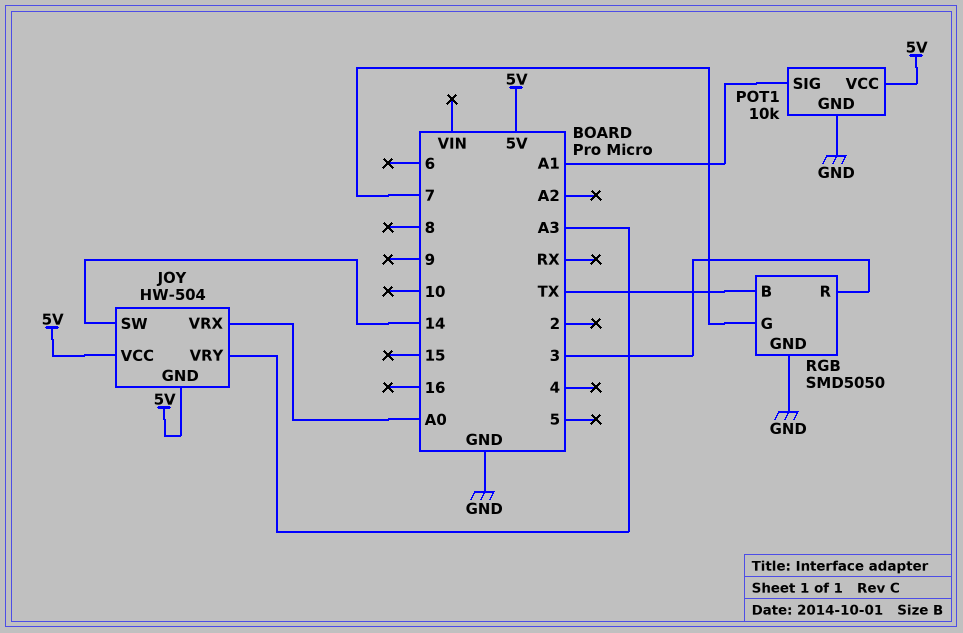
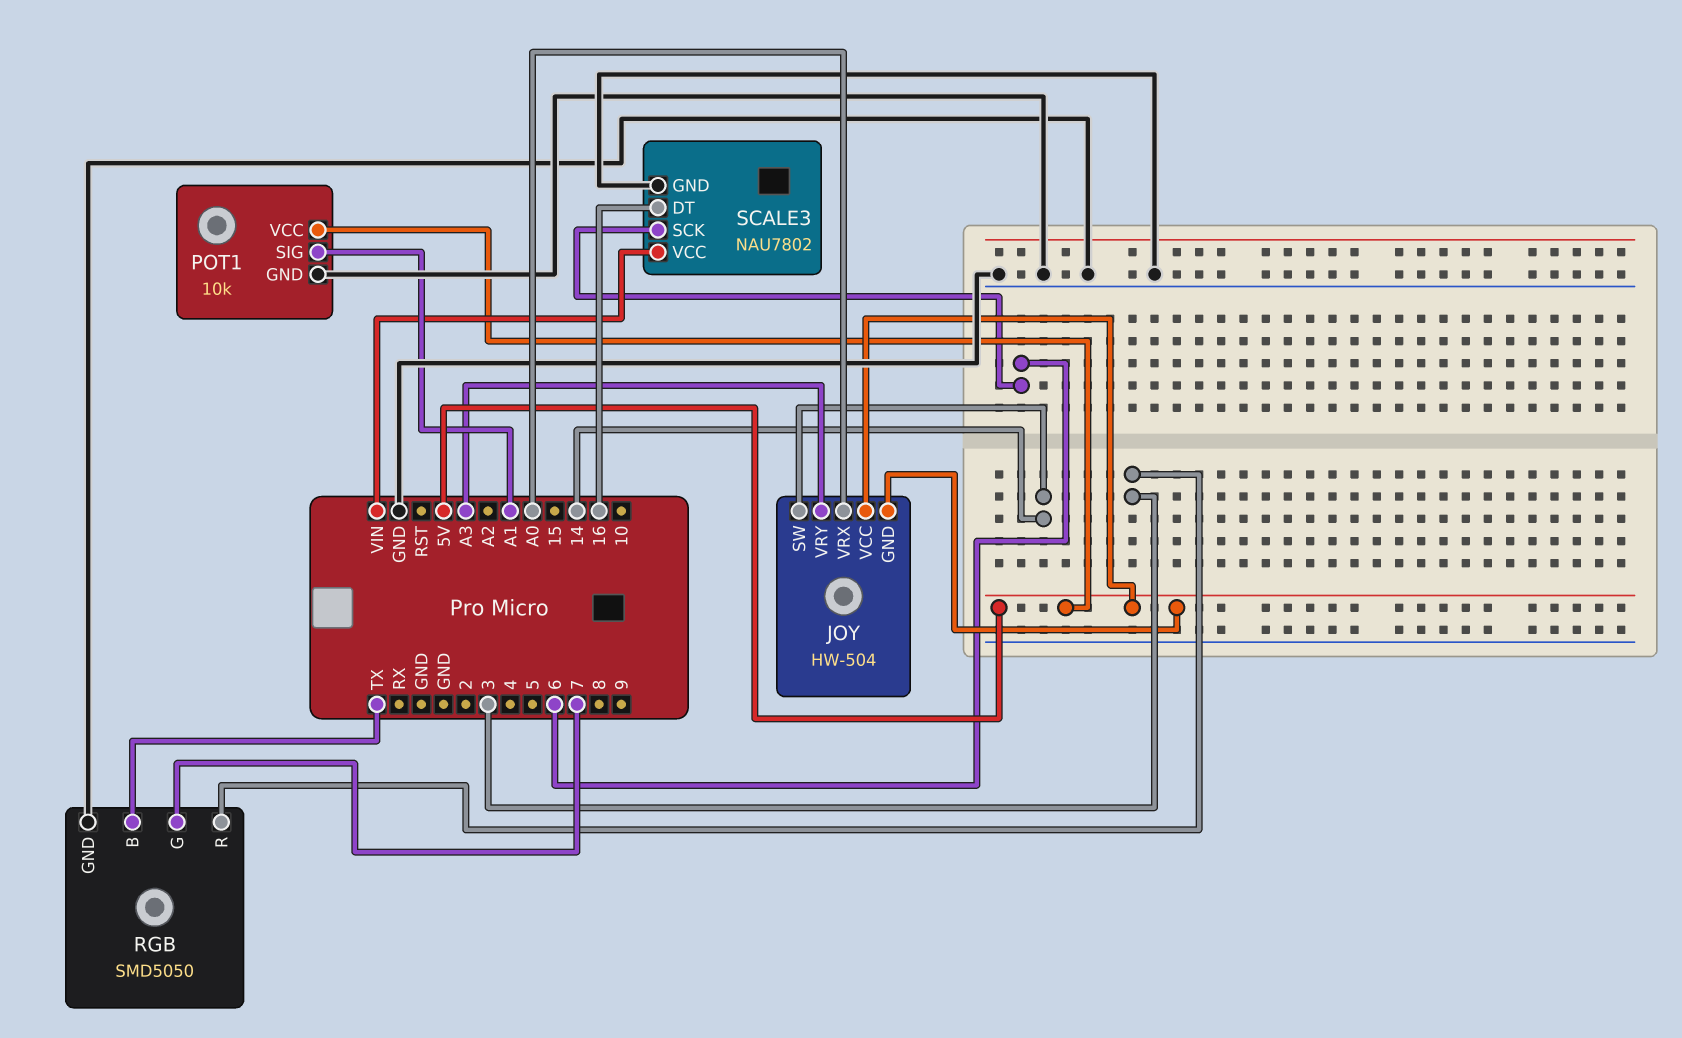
SCALE3: none -> NAU7802
SCALE3 pin DT: none -> 16
SCALE3 pin GND: none -> GND
SCALE3 pin SCK: none -> 6
SCALE3 pin VCC: none -> VIN

